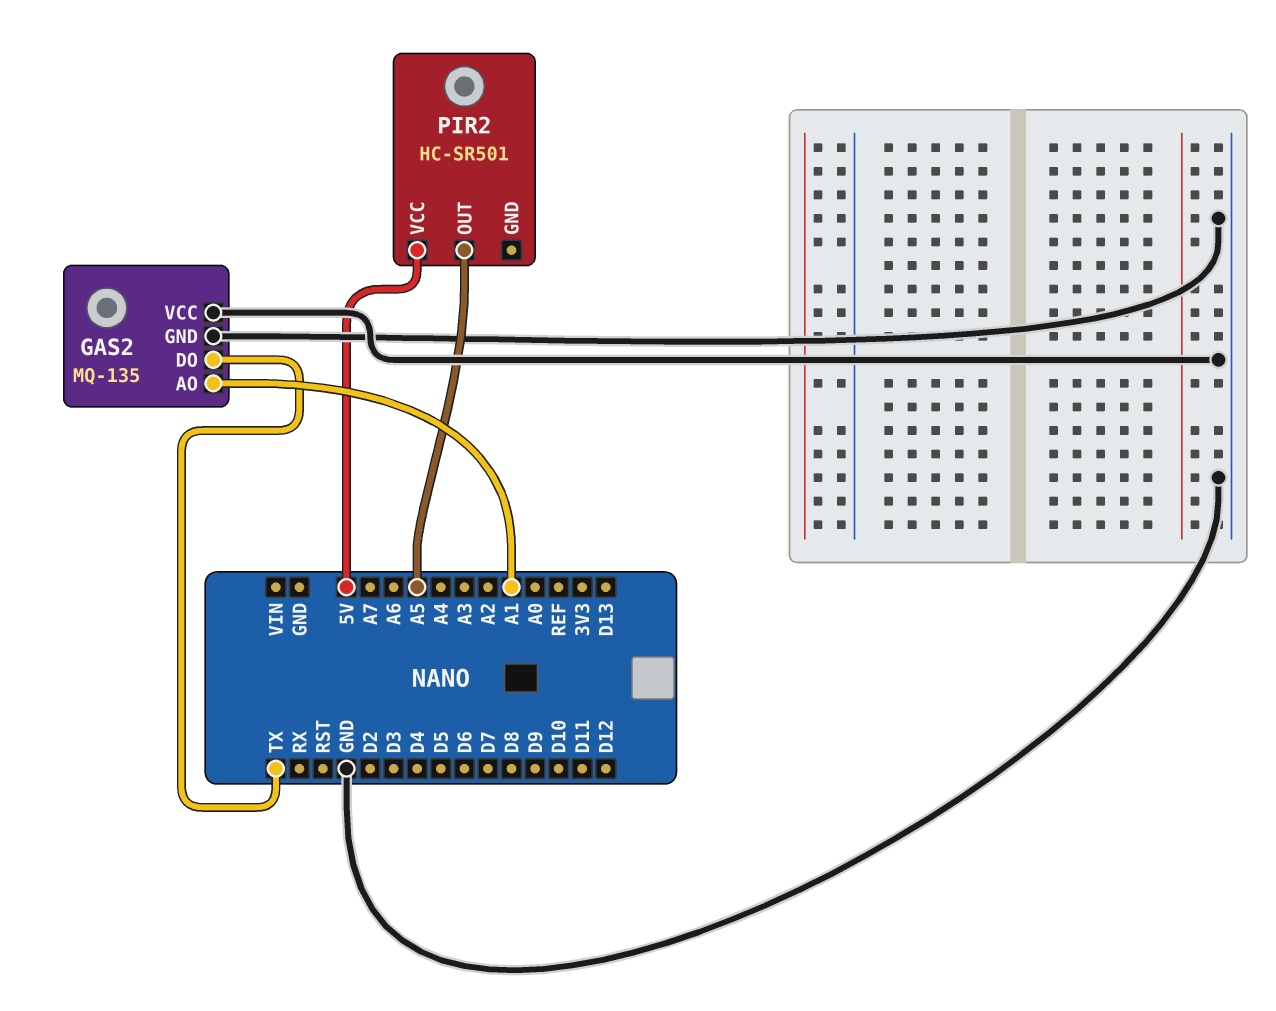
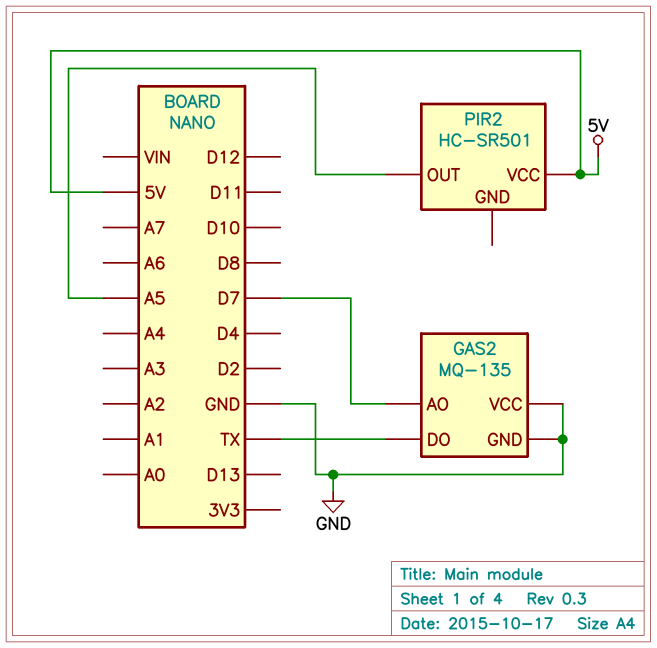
GAS2 pin AO: A1 -> D7

